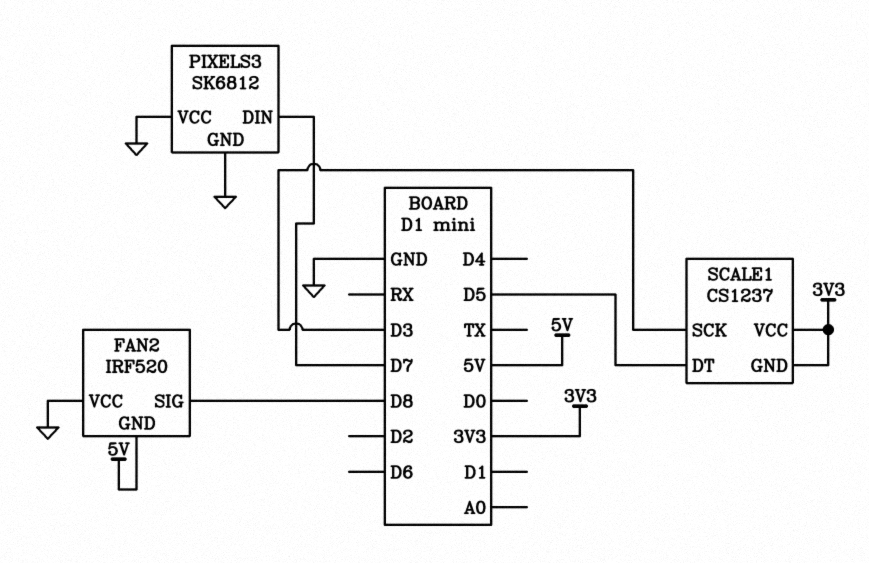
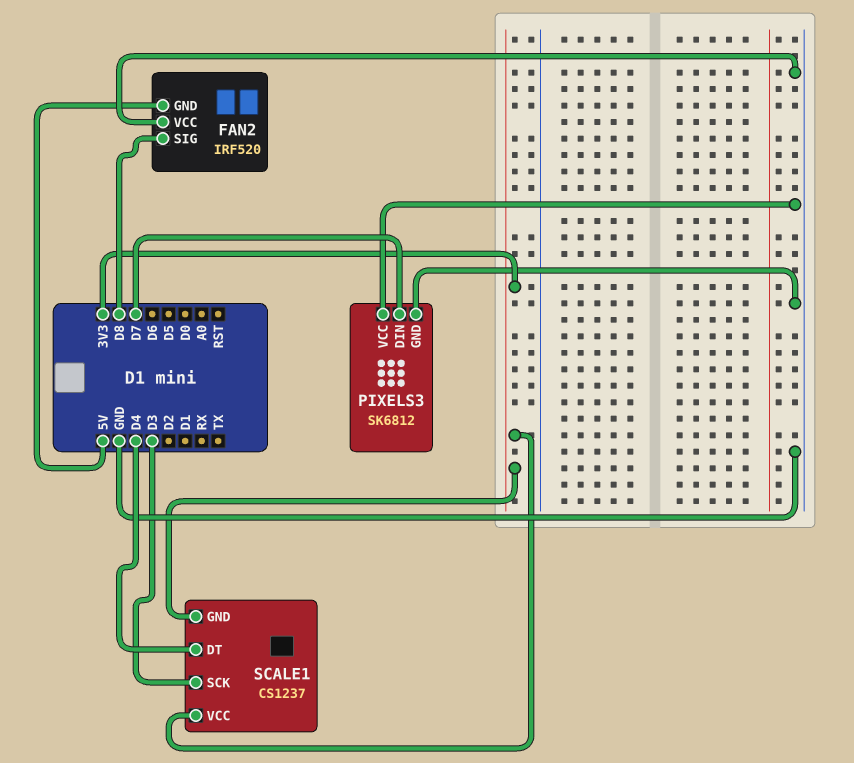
SCALE1 pin DT: D5 -> D4

